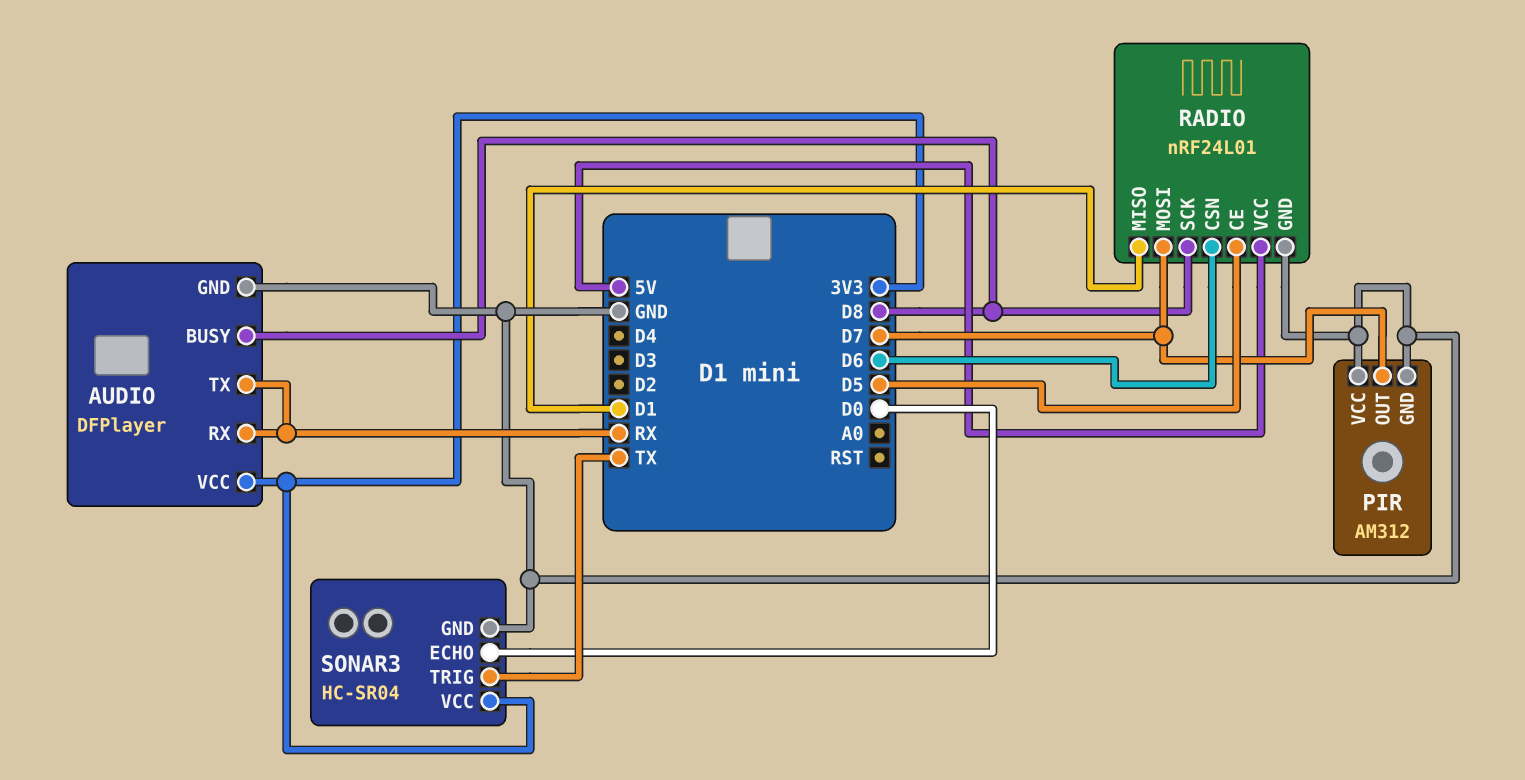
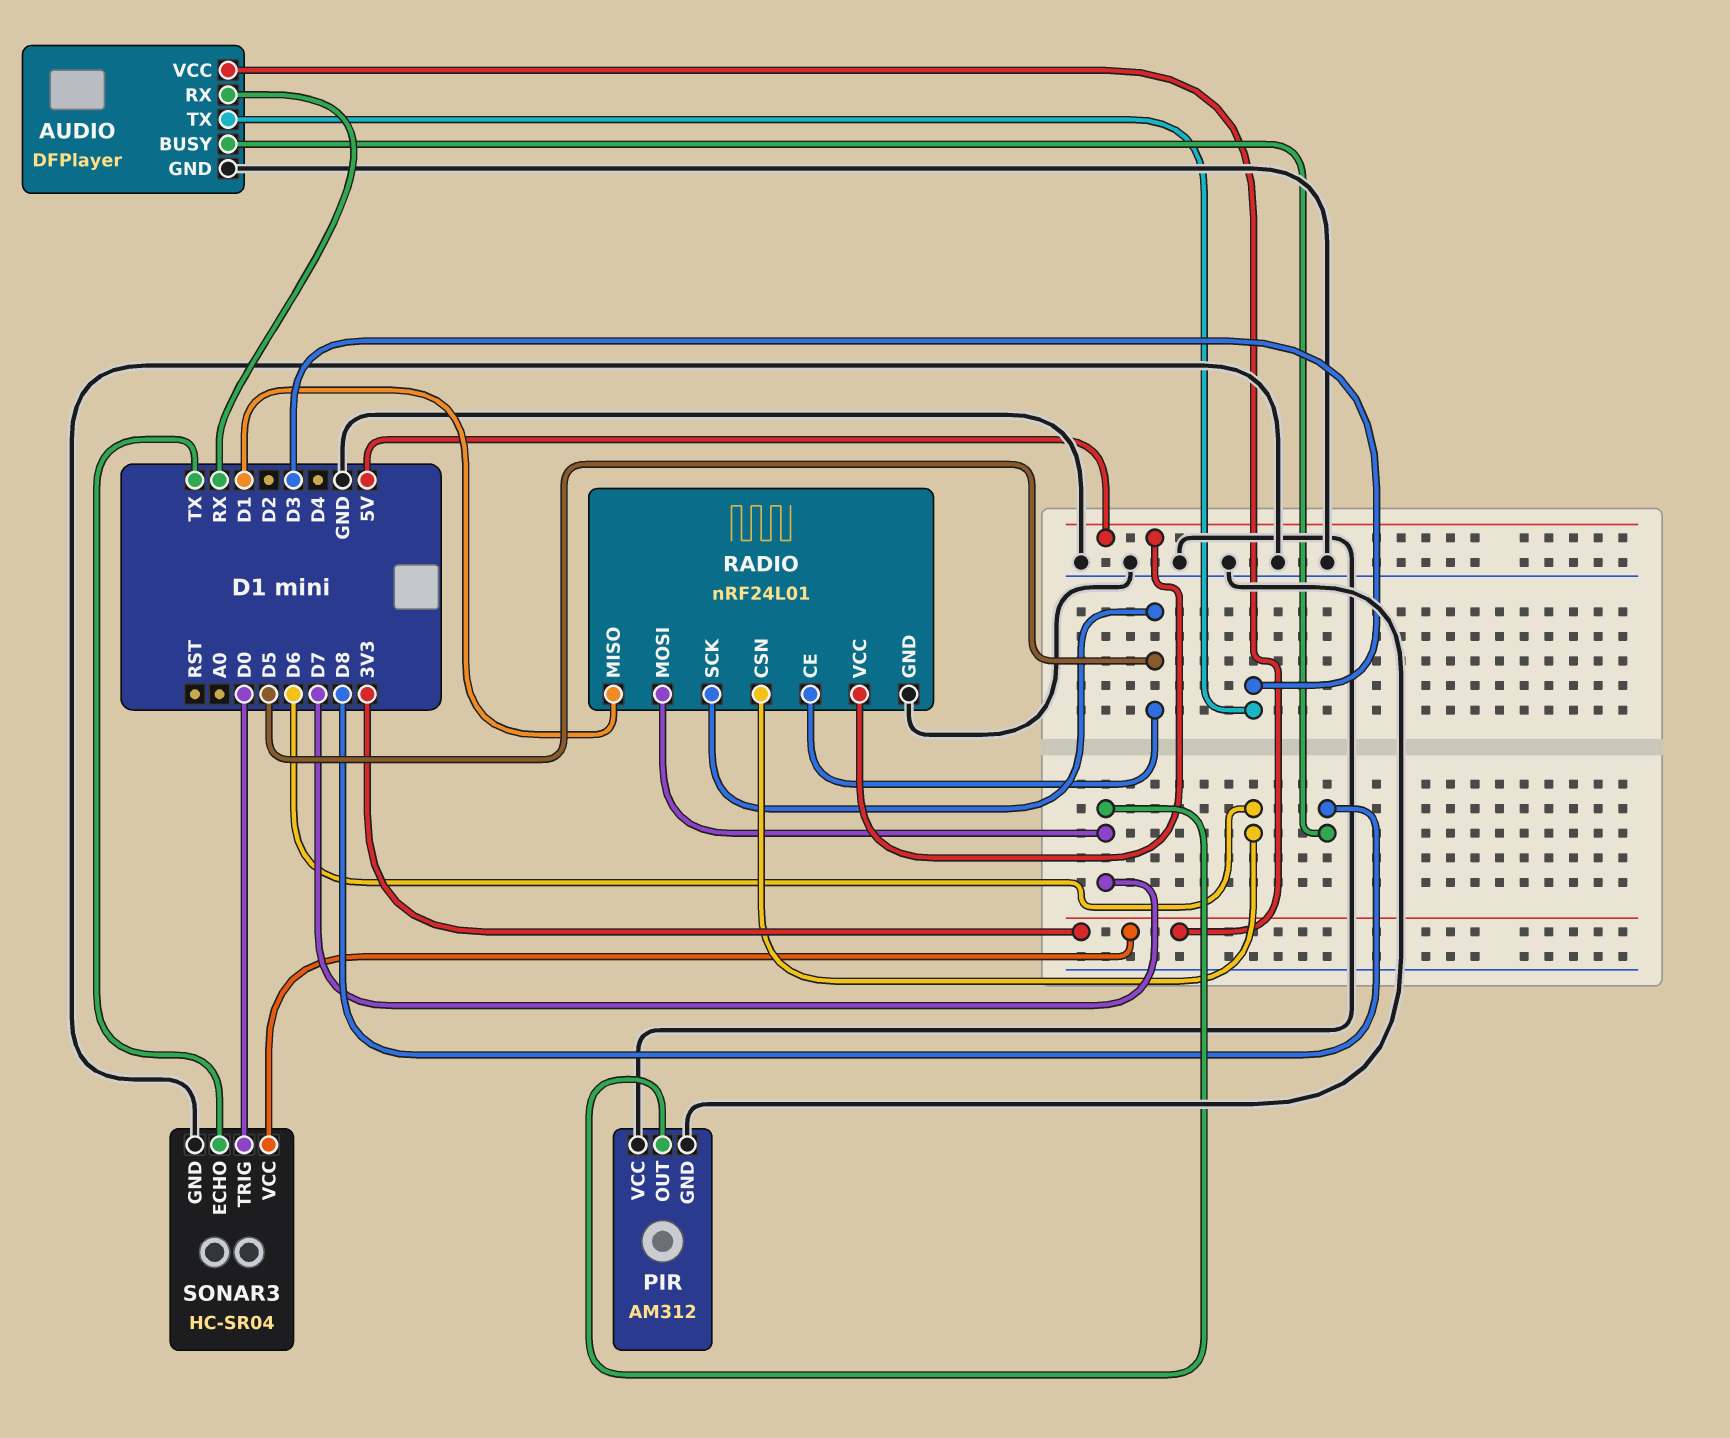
AUDIO pin TX: RX -> D3
RADIO pin SCK: D8 -> D5
SONAR3 pin ECHO: D0 -> TX
SONAR3 pin TRIG: TX -> D0

